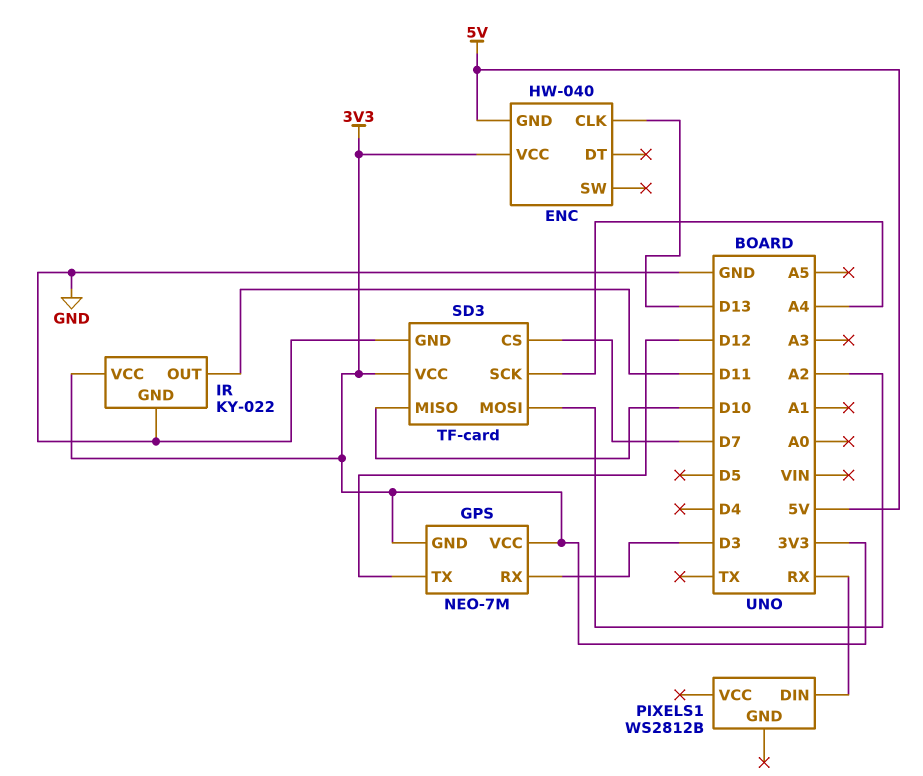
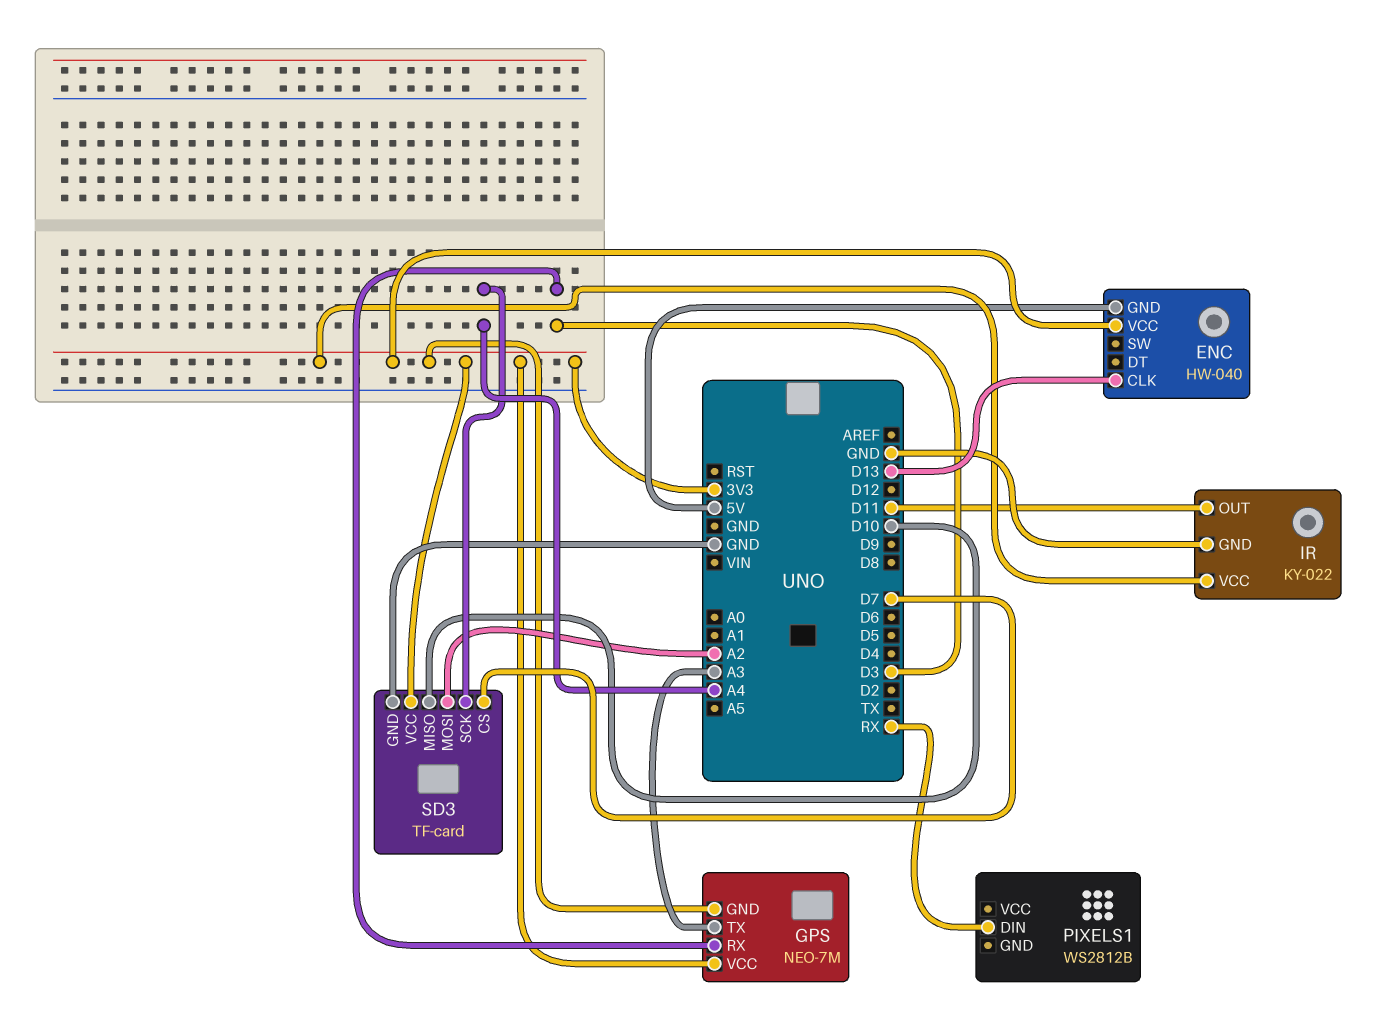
GPS pin TX: D12 -> A3

